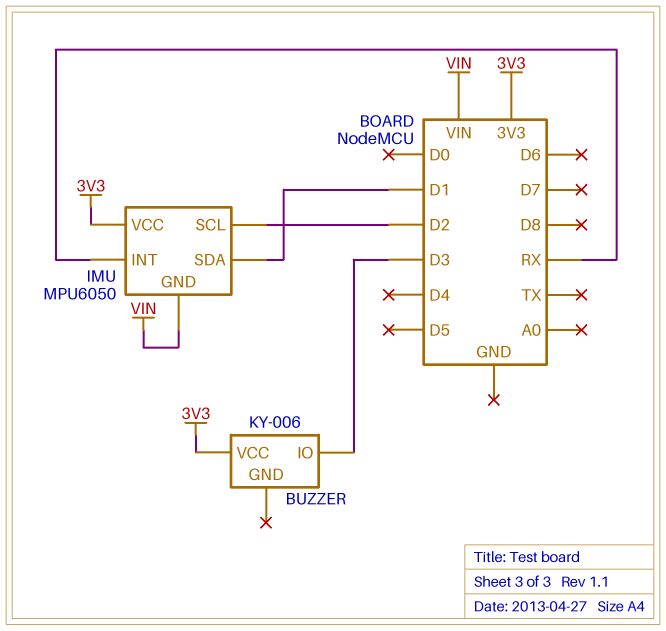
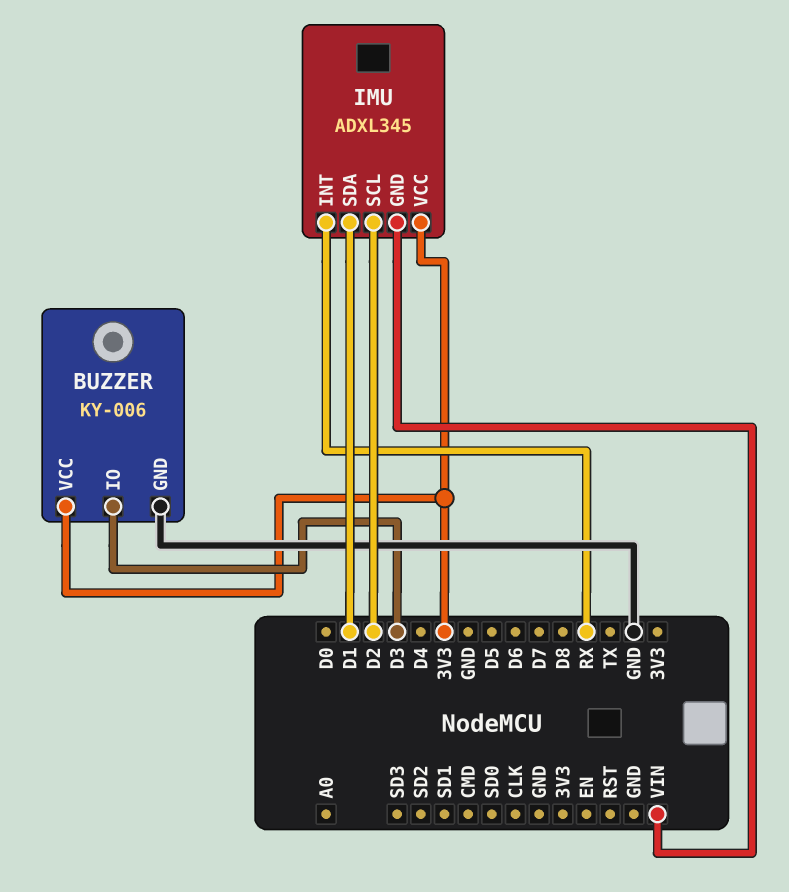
BUZZER pin GND: none -> GND
IMU: MPU6050 -> ADXL345

